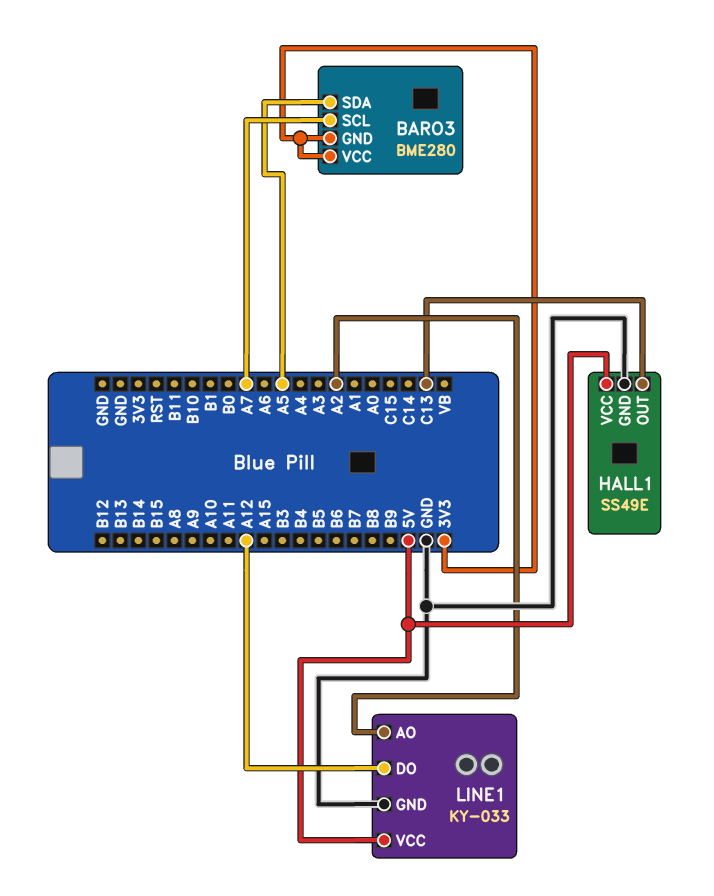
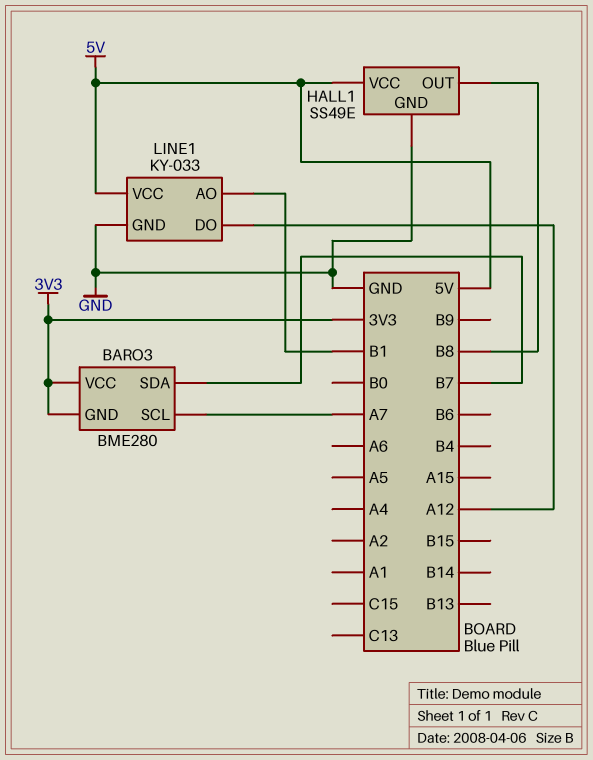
BARO3 pin SDA: A5 -> B7
HALL1 pin OUT: C13 -> B8
LINE1 pin AO: A2 -> B1

